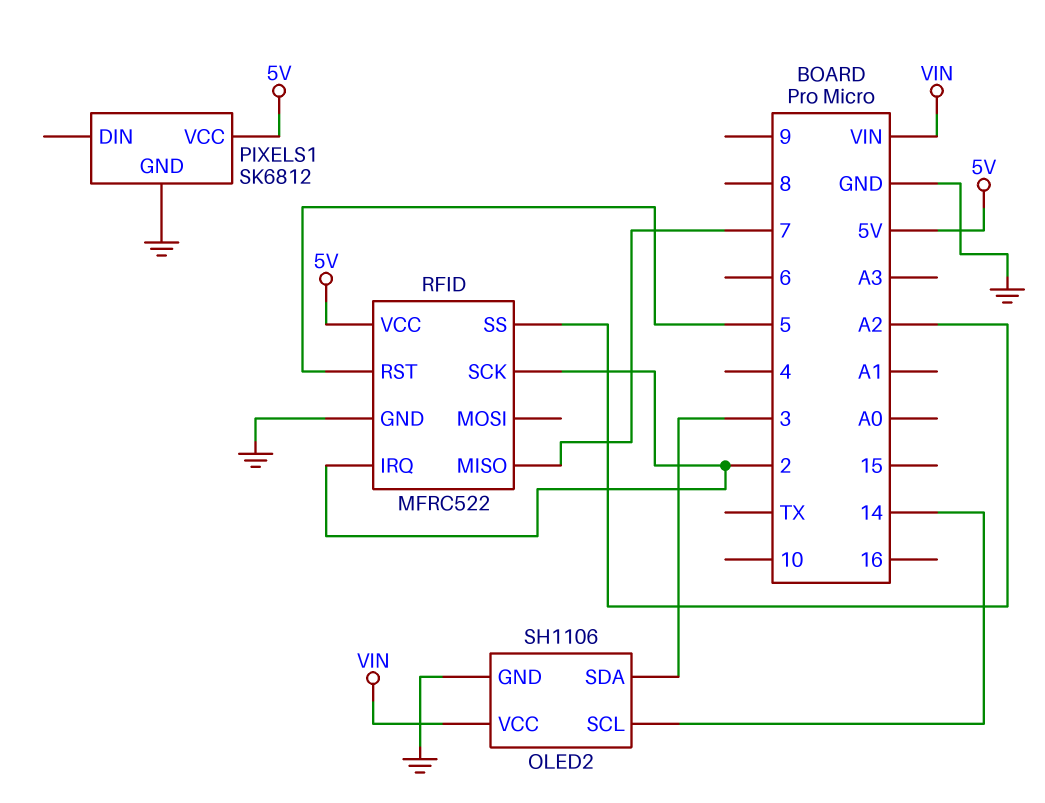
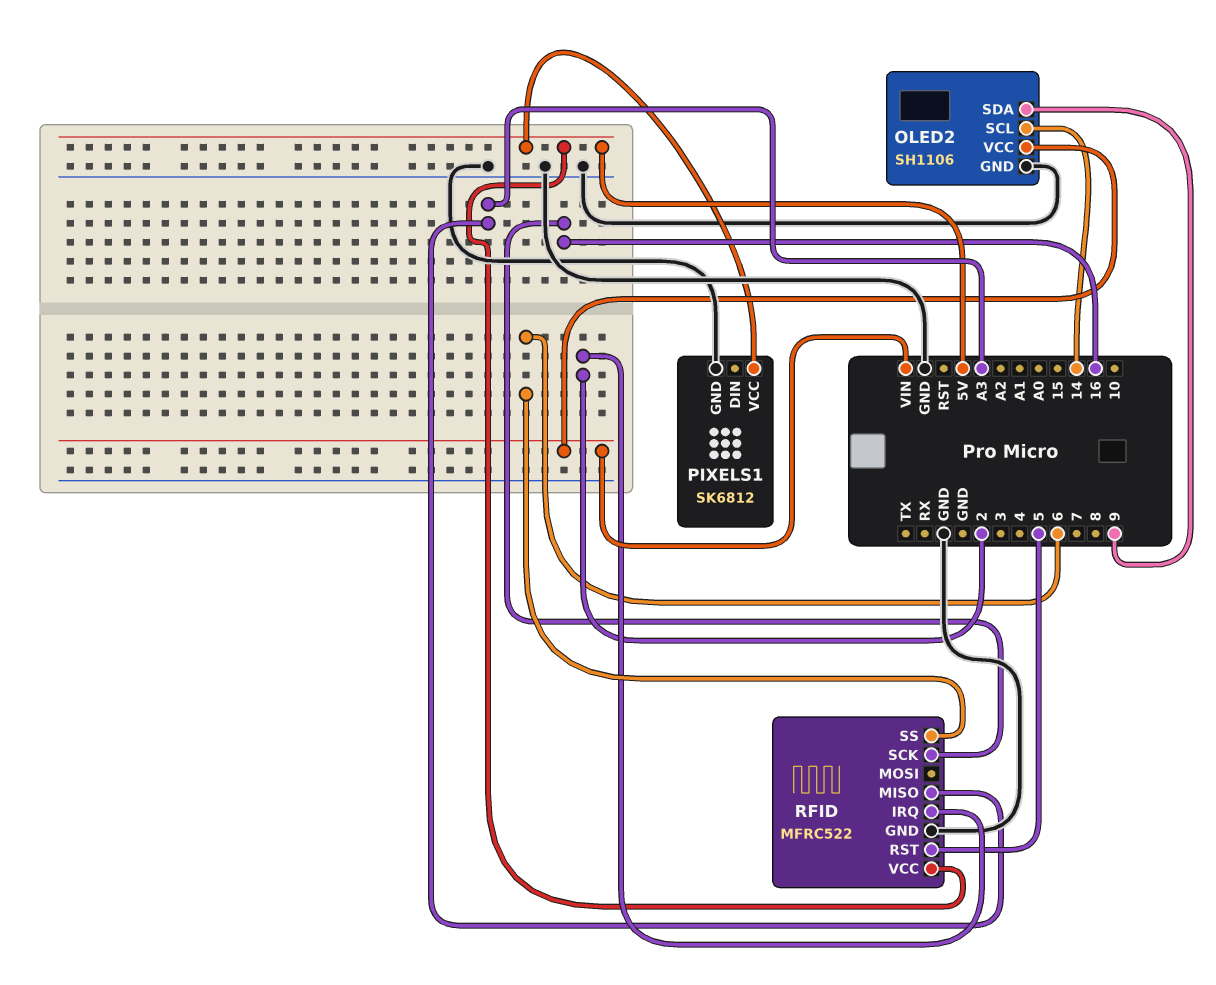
OLED2 pin SDA: 3 -> 9
RFID pin MISO: 7 -> A3
RFID pin SCK: 2 -> 16
RFID pin SS: A2 -> 6

